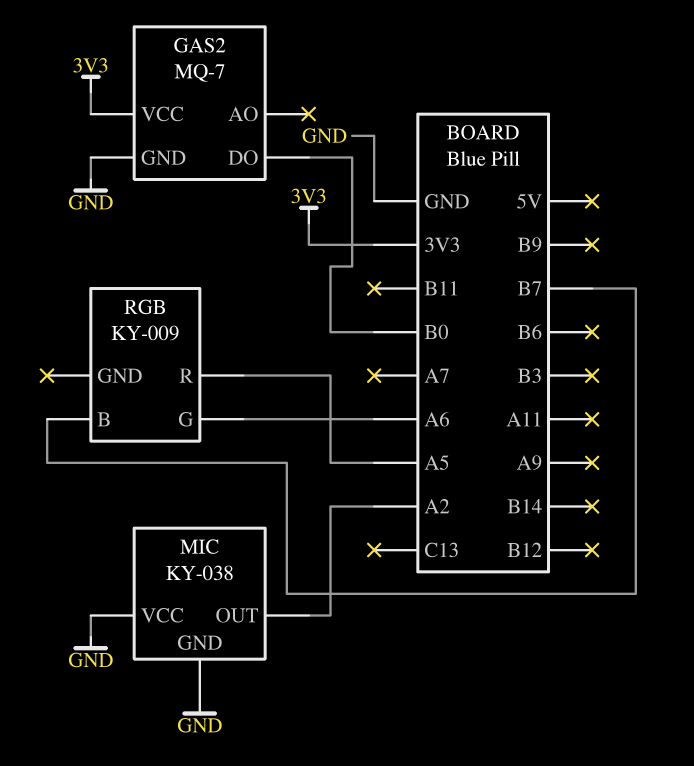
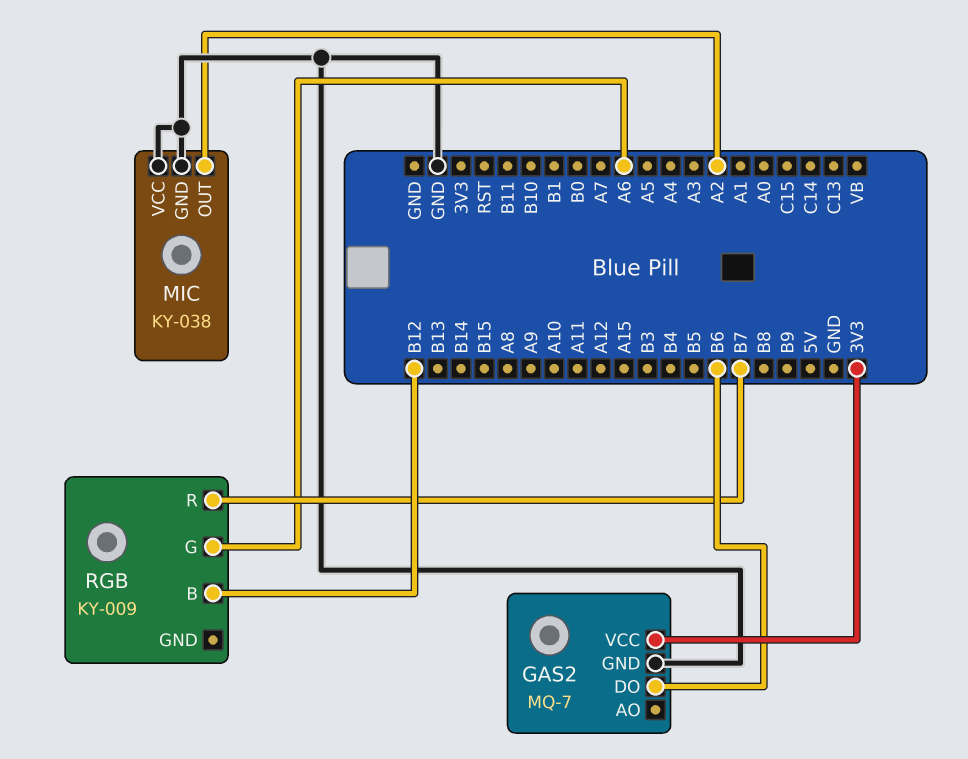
GAS2 pin DO: B0 -> B6
RGB pin B: B7 -> B12
RGB pin R: A5 -> B7

